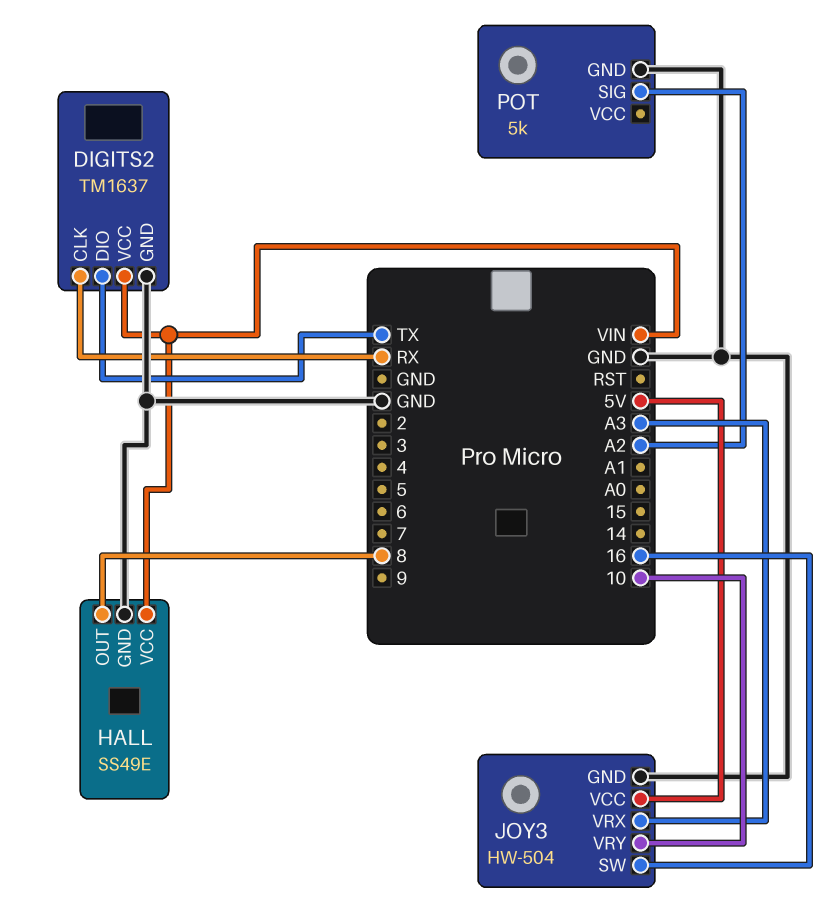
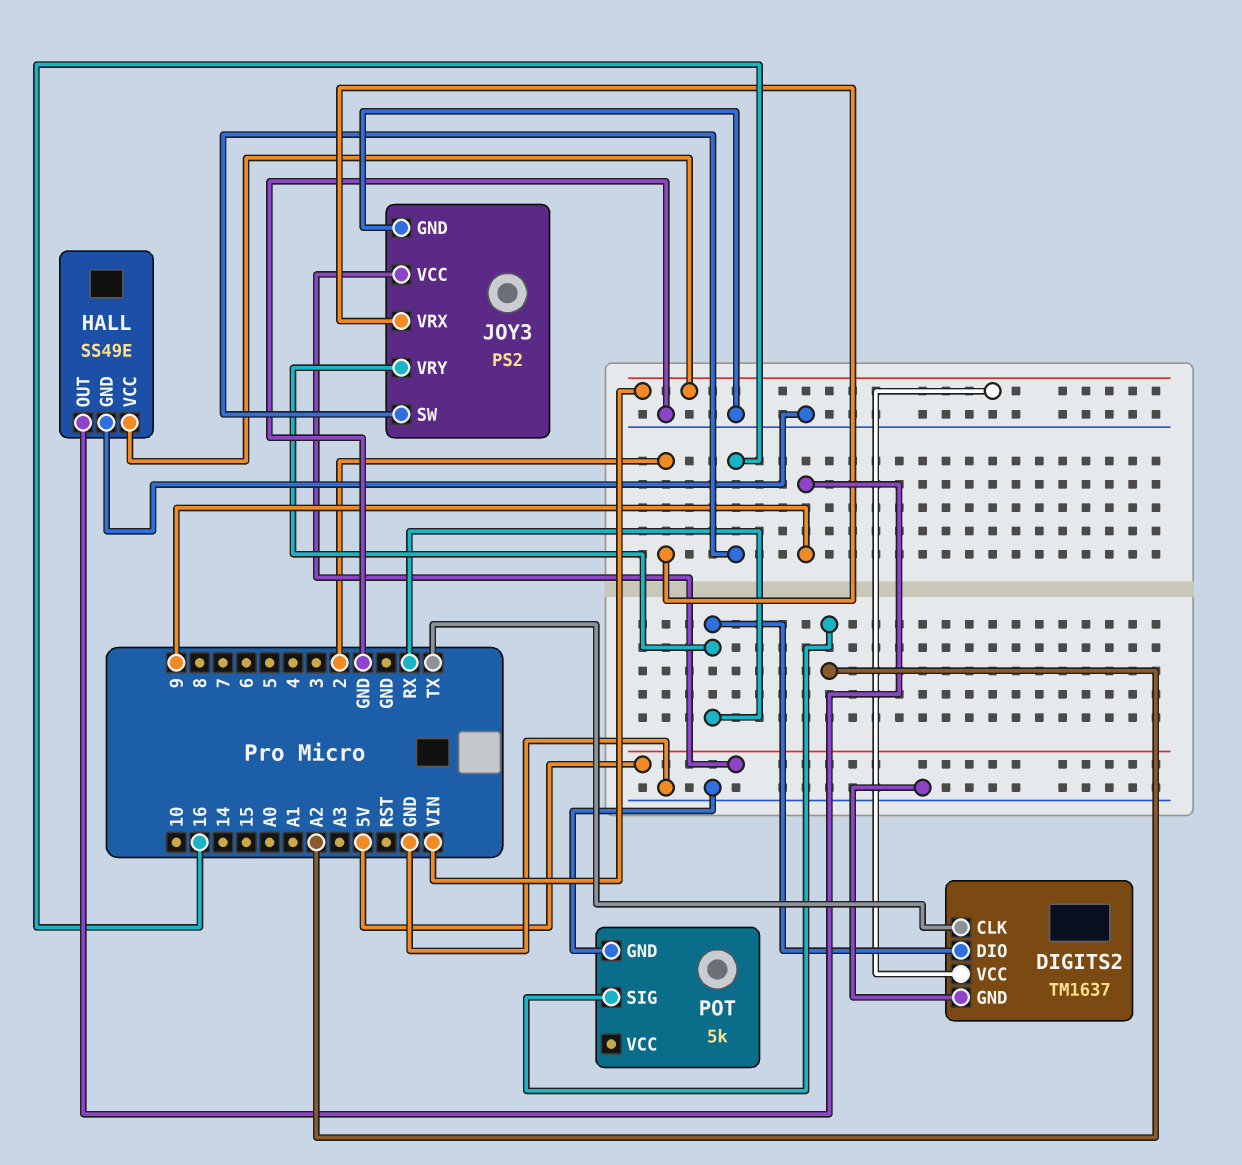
DIGITS2 pin CLK: RX -> TX
DIGITS2 pin DIO: TX -> RX
HALL pin OUT: 8 -> 9
JOY3: HW-504 -> PS2
JOY3 pin VRX: A3 -> 2
JOY3 pin VRY: 10 -> RX

